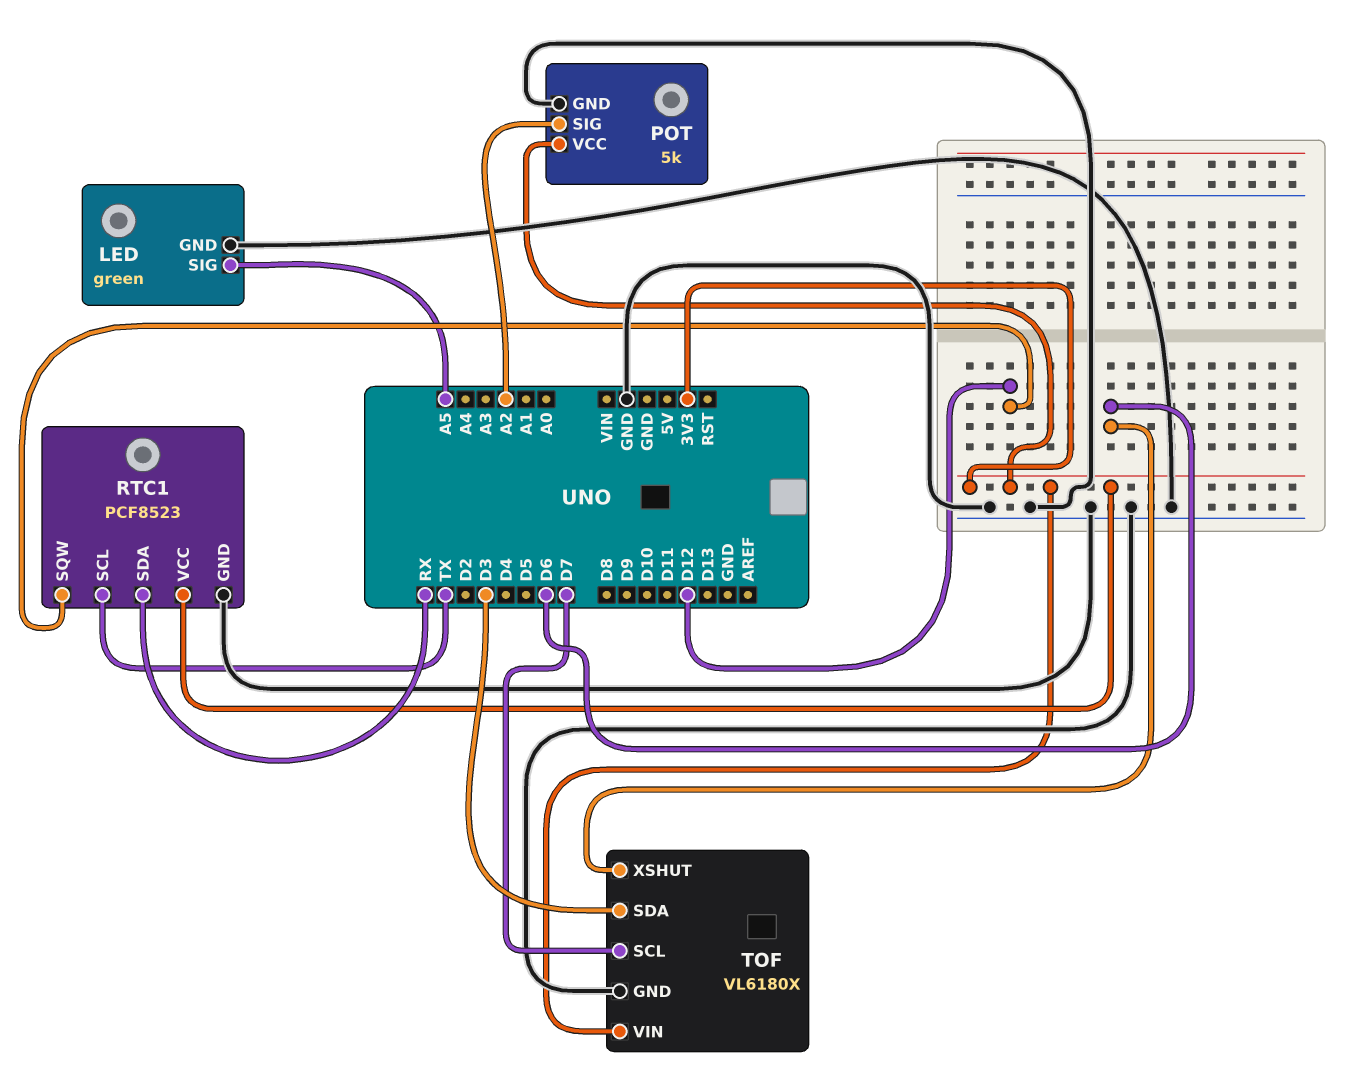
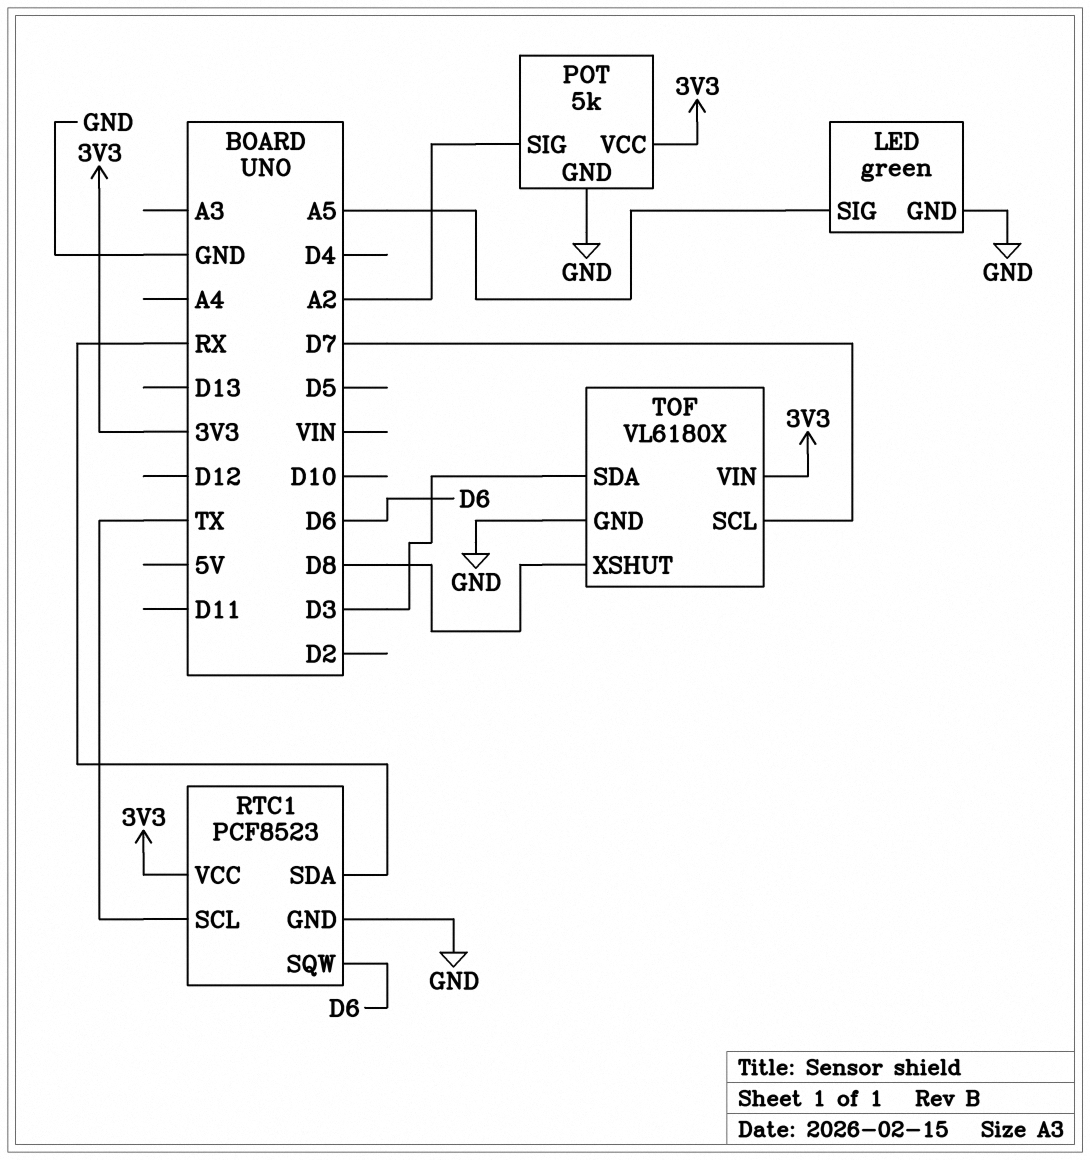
RTC1 pin SQW: D12 -> D6
TOF pin XSHUT: D6 -> D8

